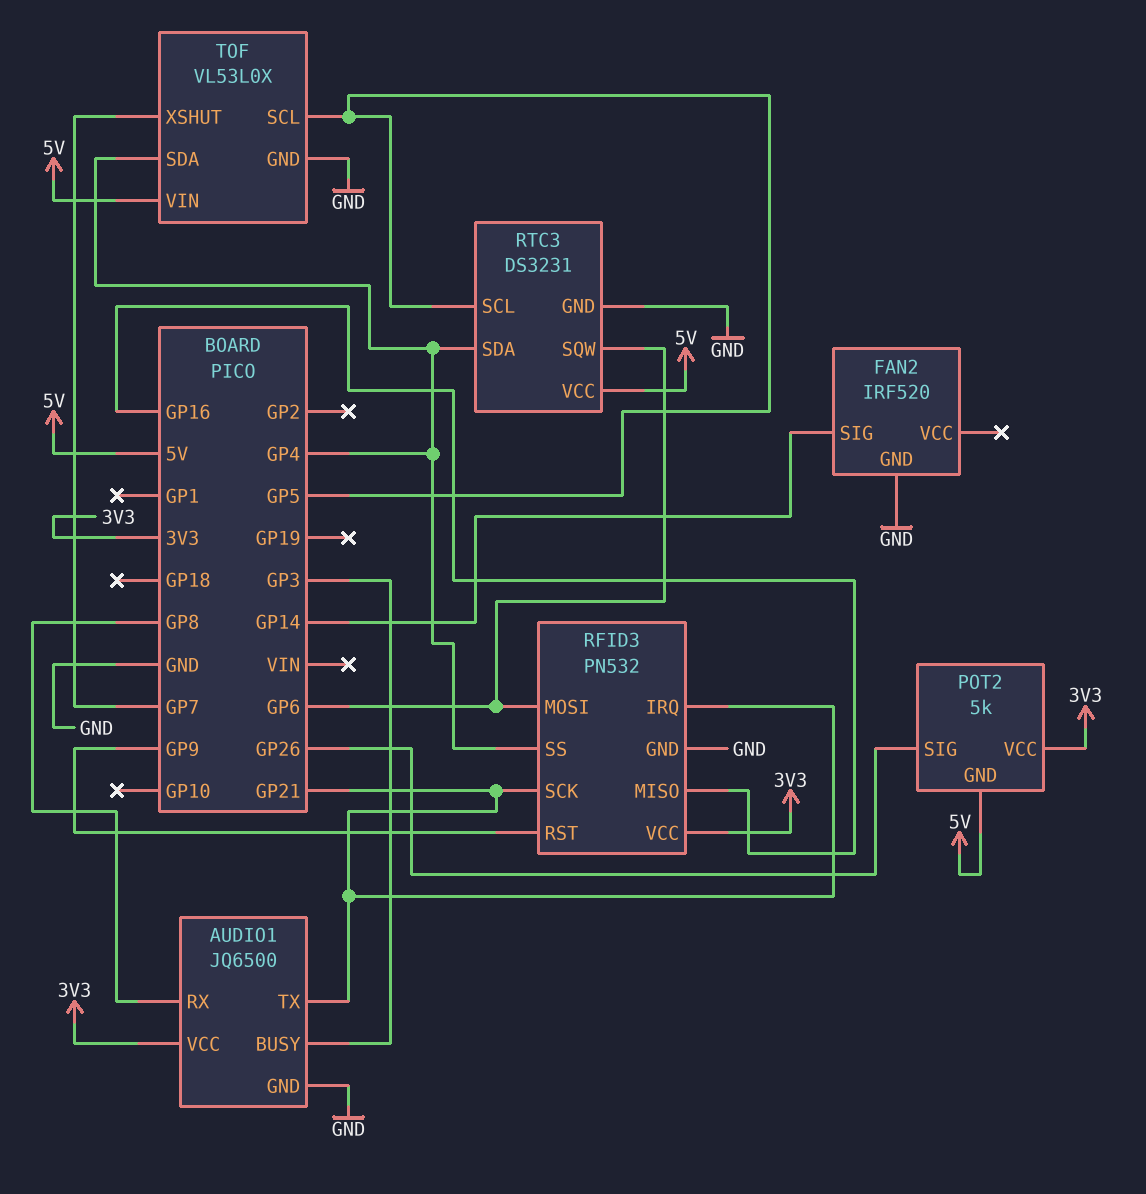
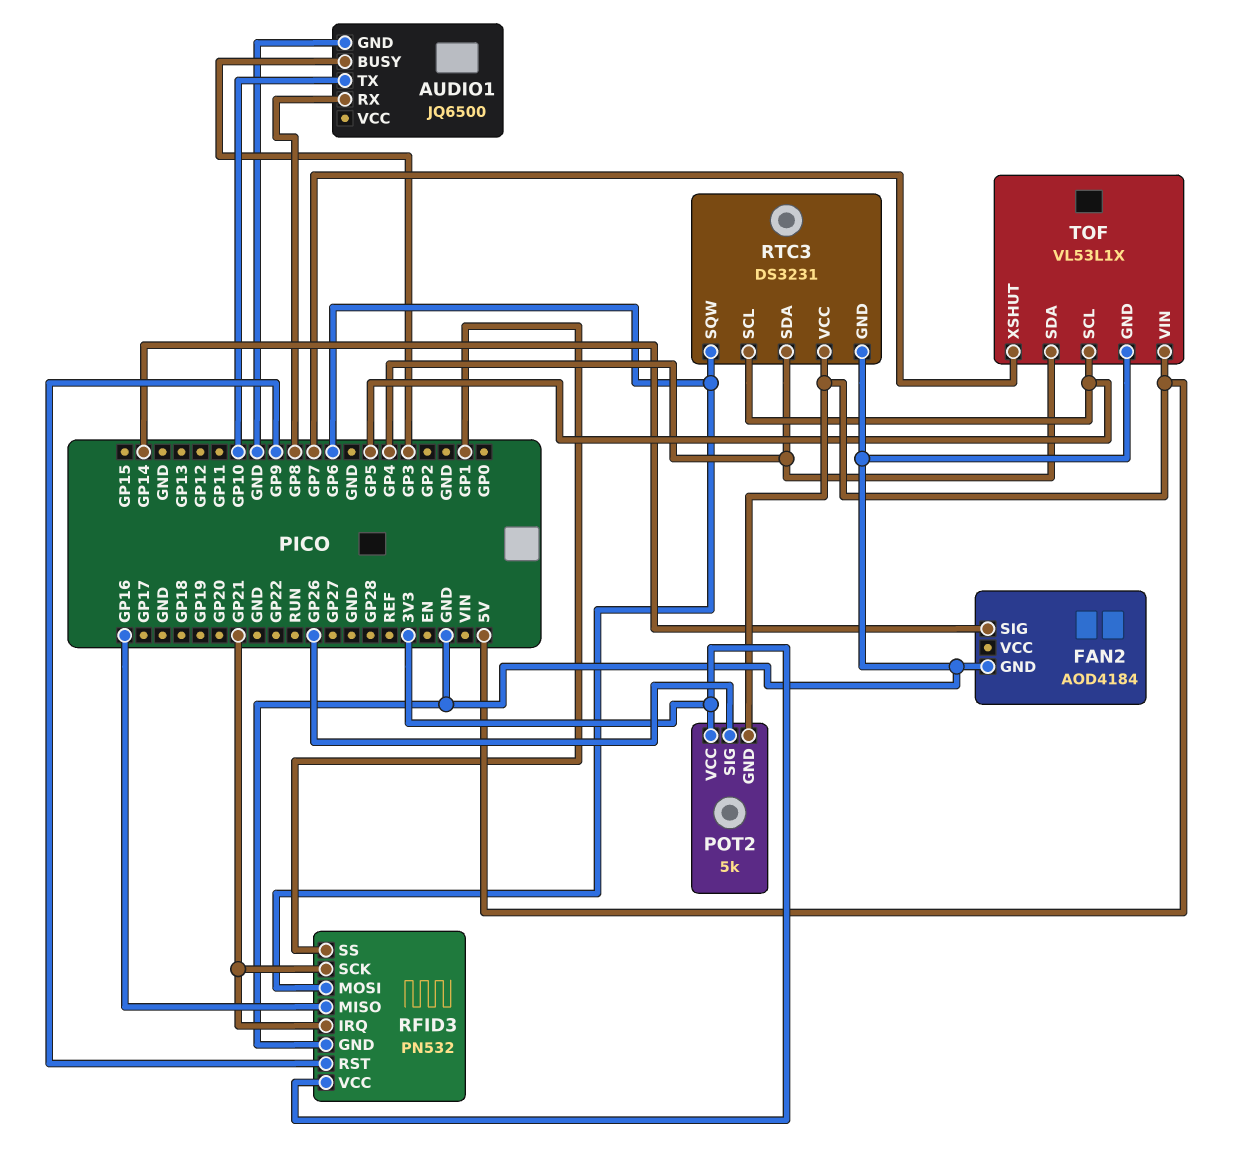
AUDIO1 pin TX: GP21 -> GP10
AUDIO1 pin VCC: 3V3 -> none
FAN2: IRF520 -> AOD4184
RFID3 pin SS: GP4 -> GP1
TOF: VL53L0X -> VL53L1X

